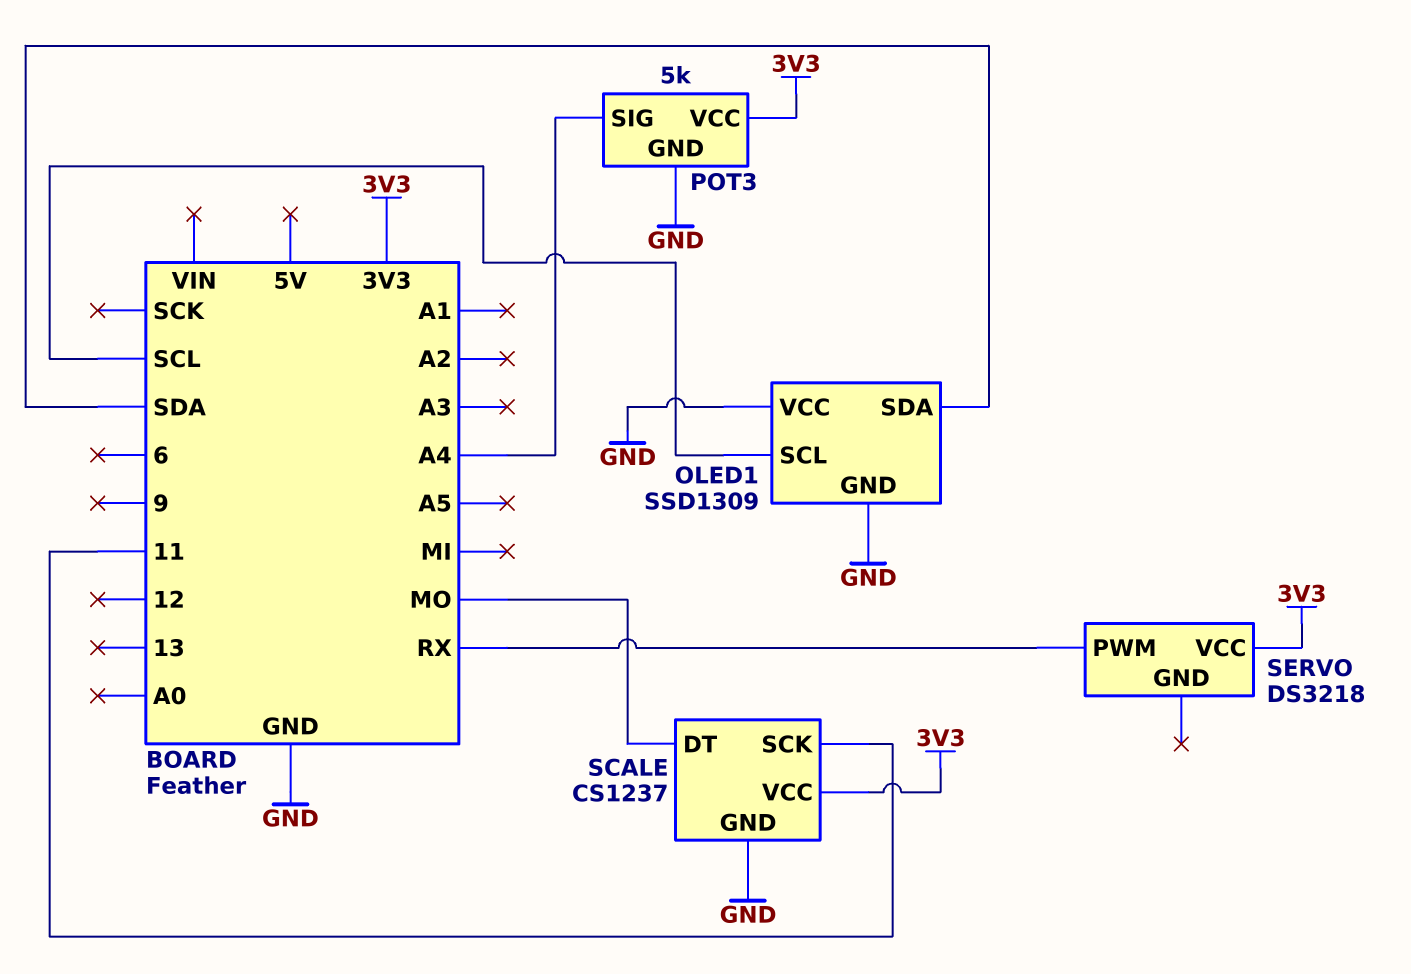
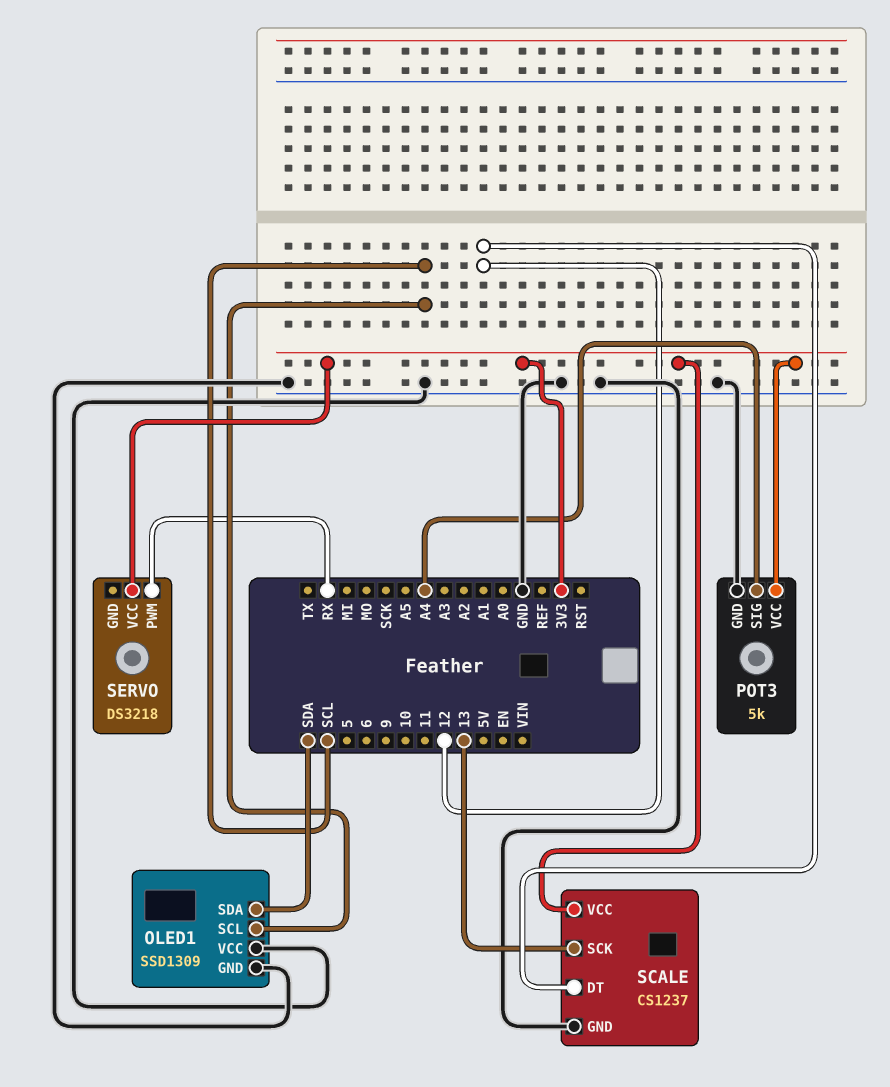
SCALE pin DT: MO -> 12
SCALE pin SCK: 11 -> 13

